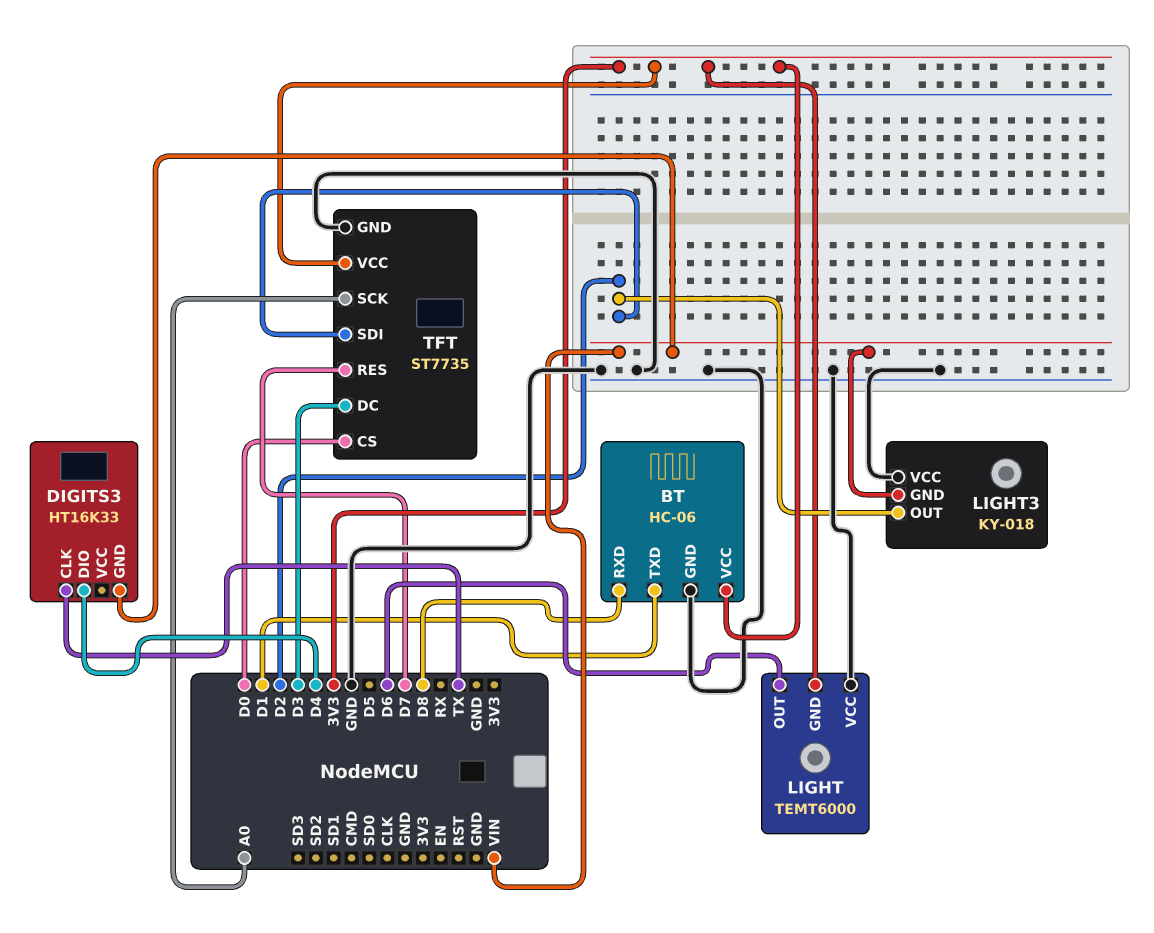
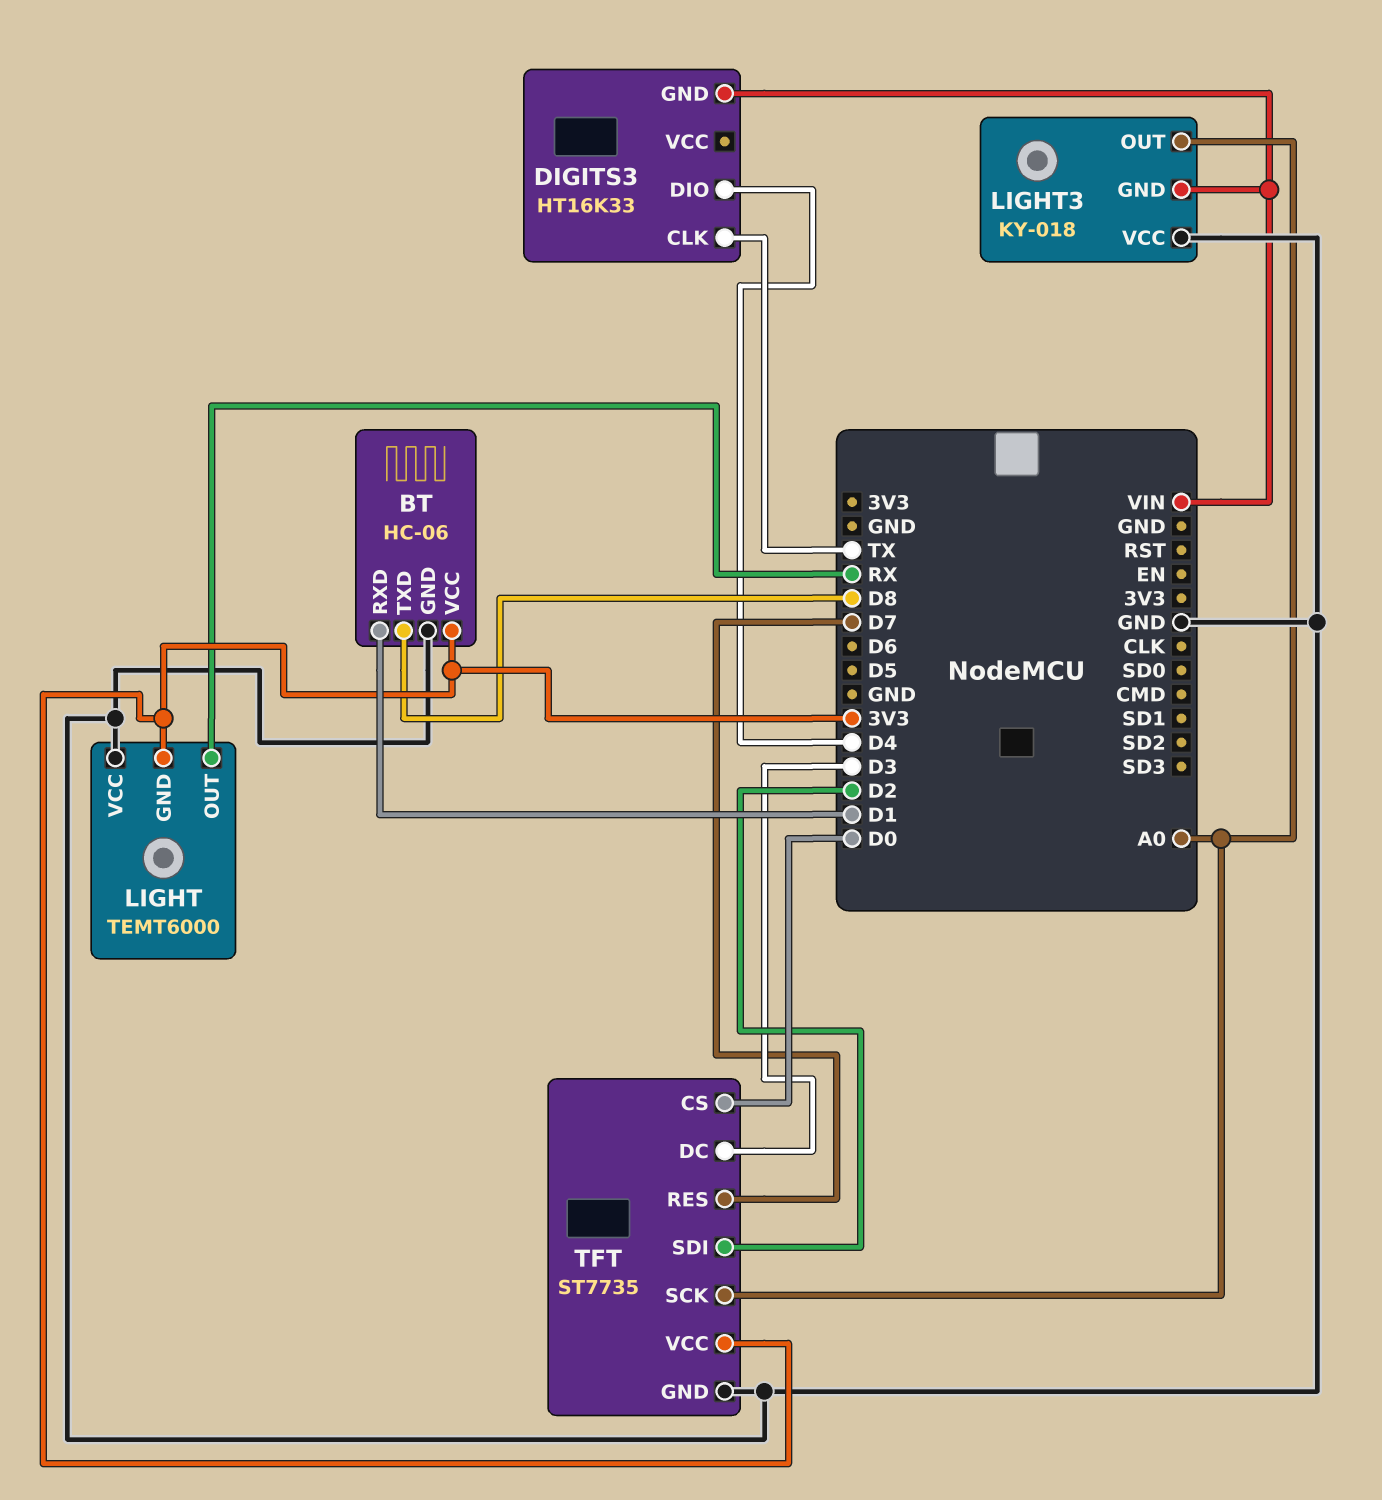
BT pin RXD: D8 -> D1
BT pin TXD: D1 -> D8
LIGHT pin OUT: D6 -> RX
LIGHT3 pin OUT: D2 -> A0

